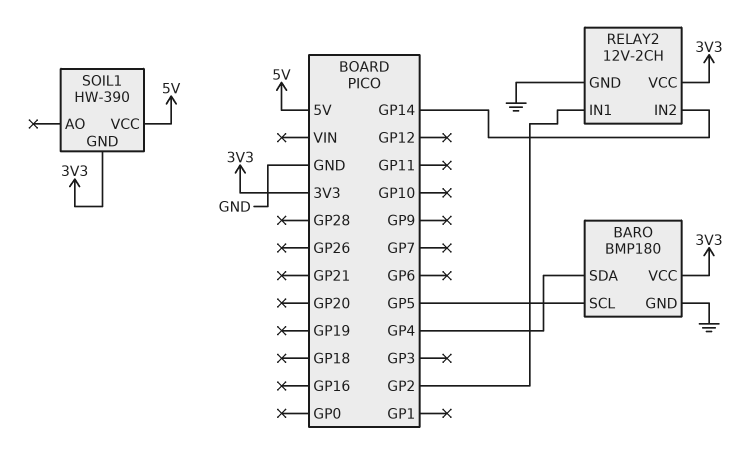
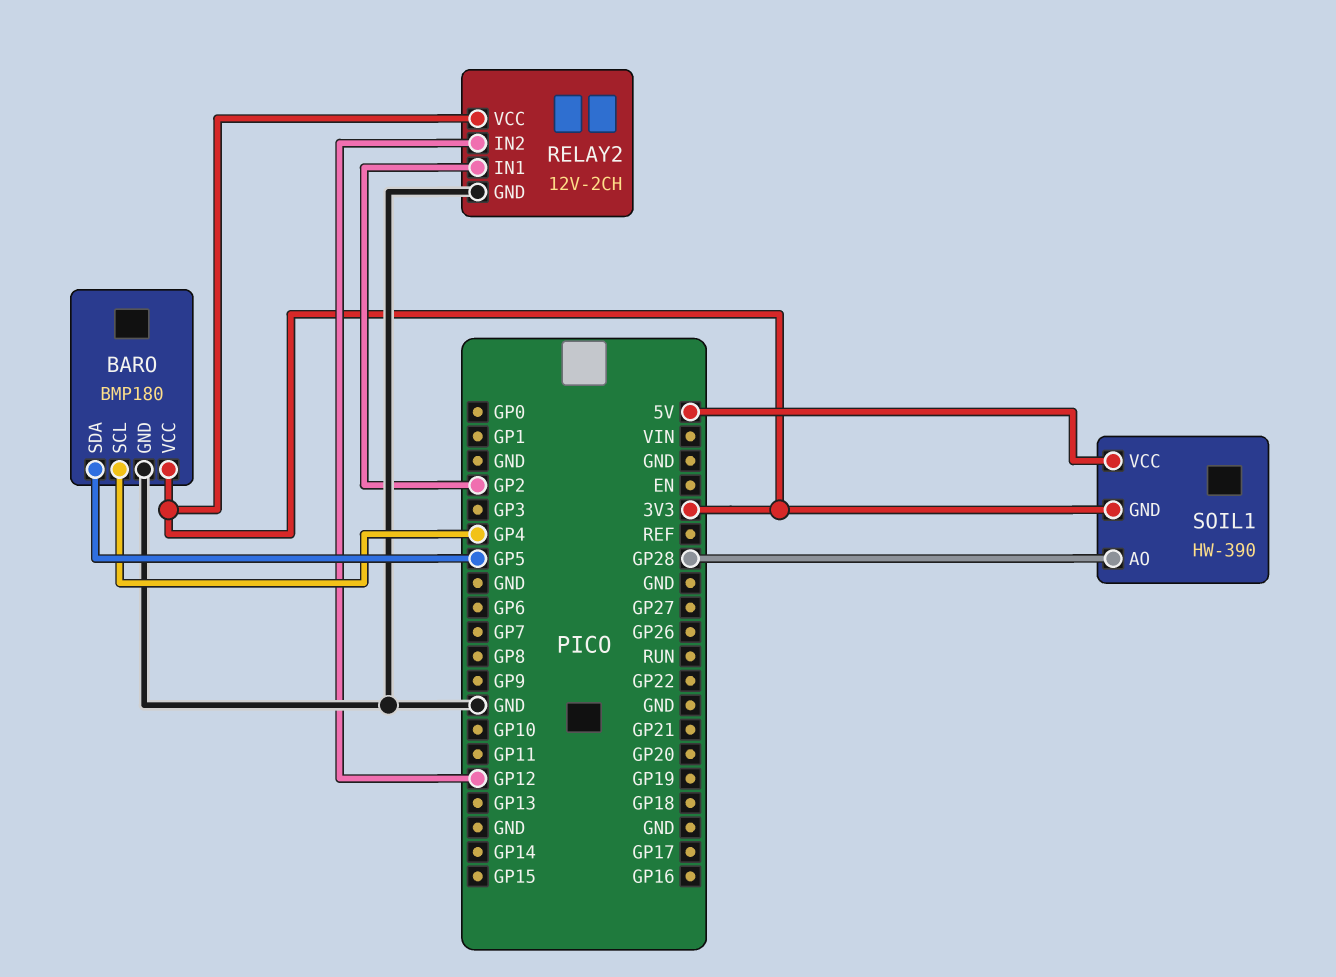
BARO pin SCL: GP5 -> GP4
BARO pin SDA: GP4 -> GP5
RELAY2 pin IN2: GP14 -> GP12
SOIL1 pin AO: none -> GP28

